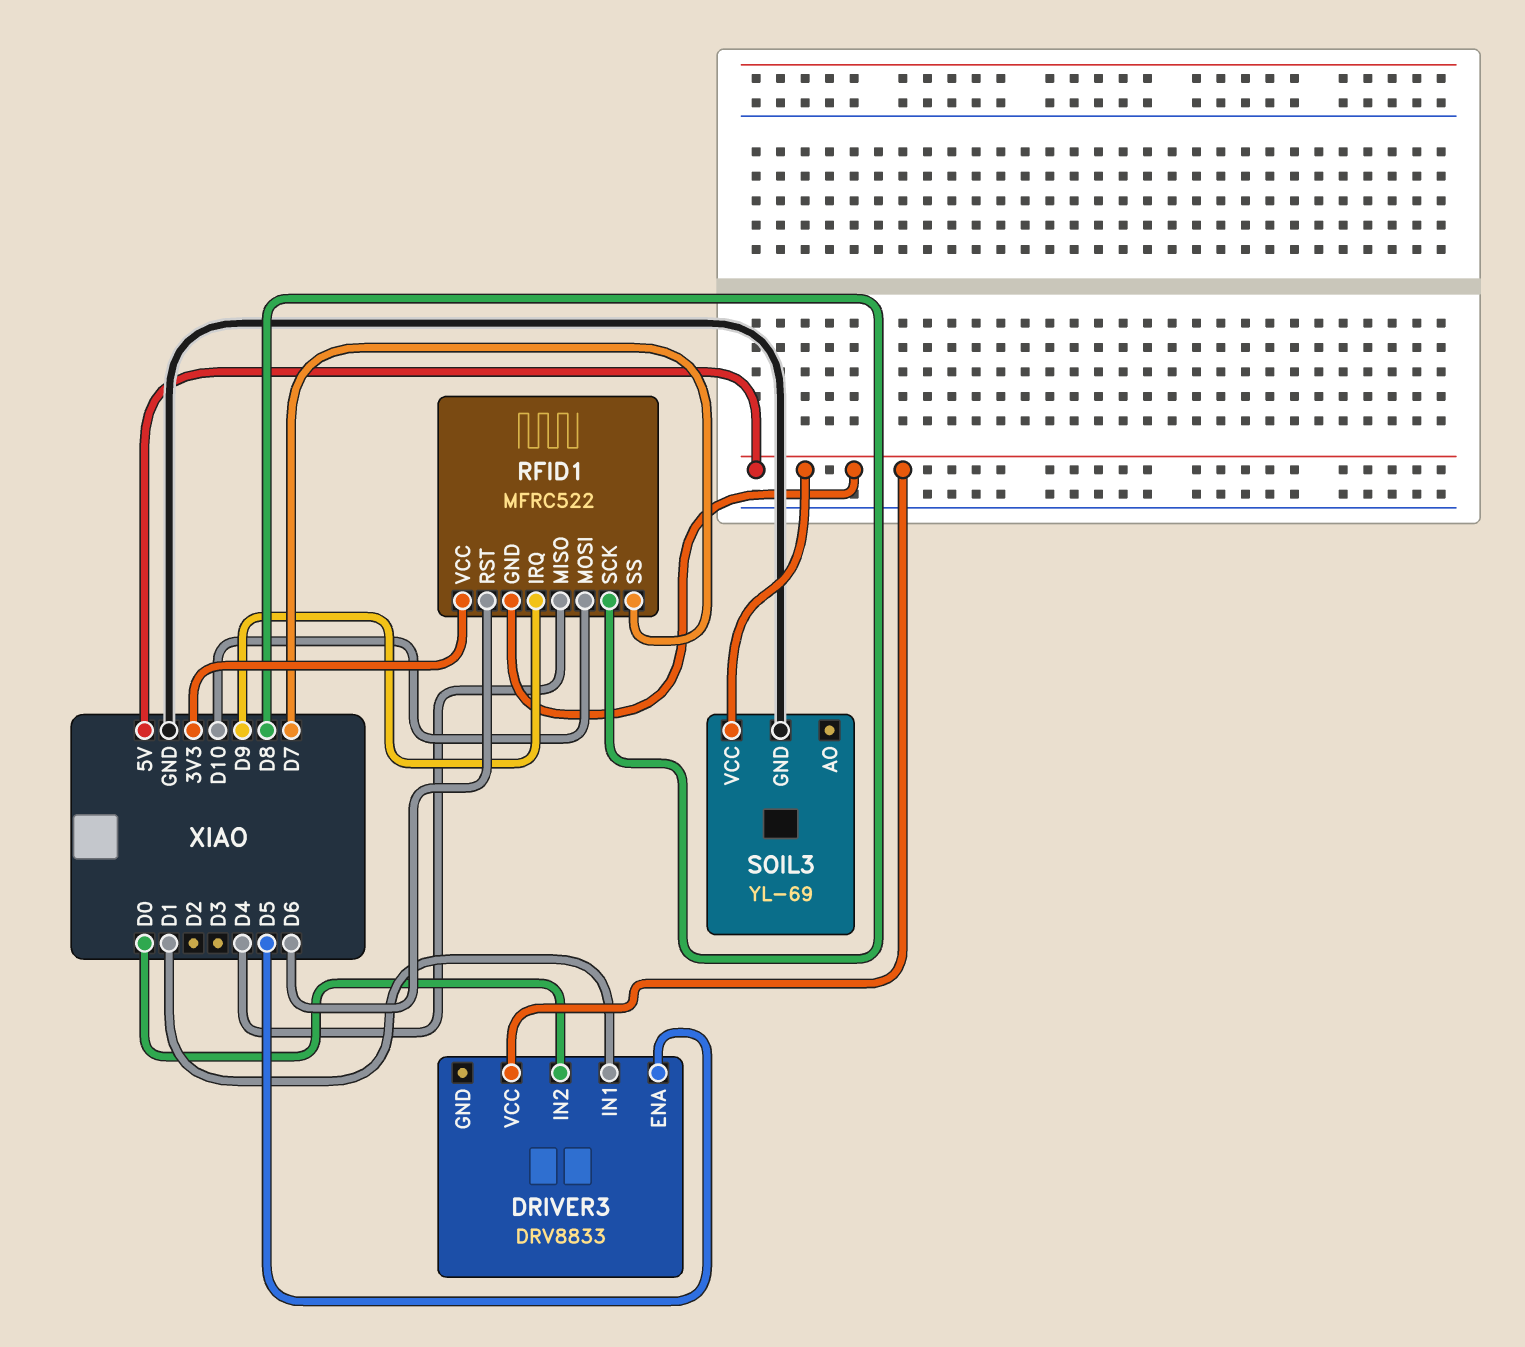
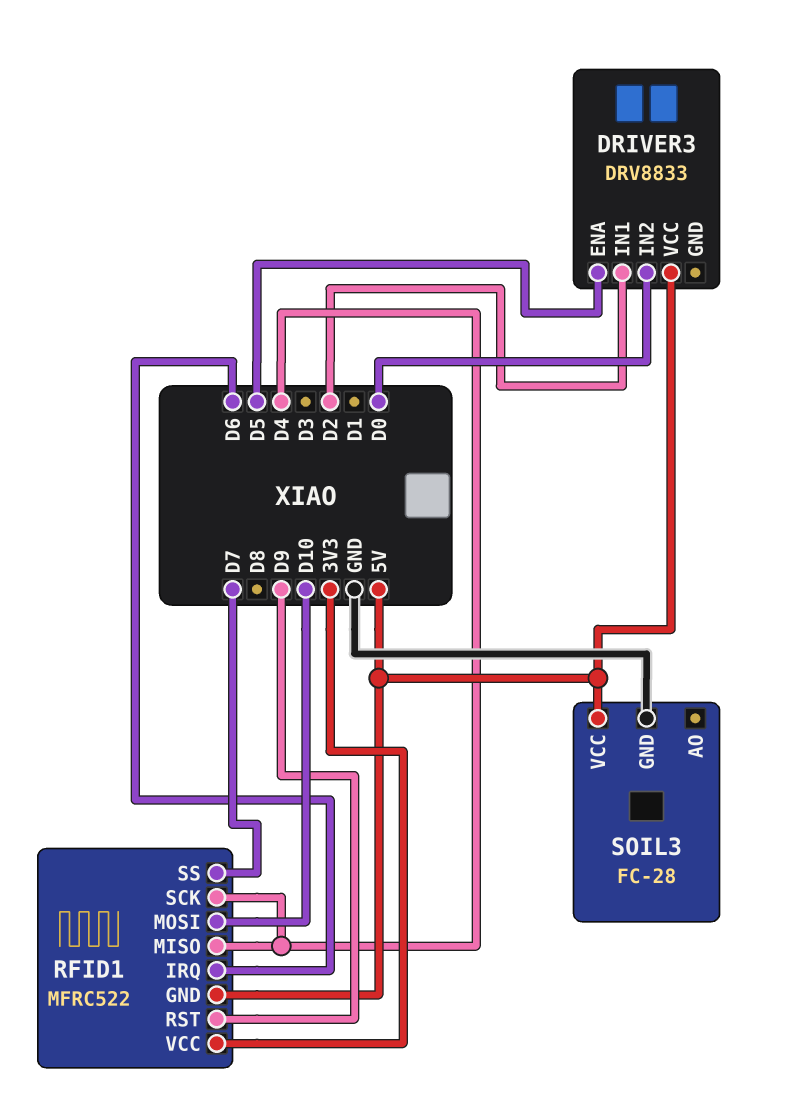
DRIVER3 pin IN1: D1 -> D2
RFID1 pin IRQ: D9 -> D6
RFID1 pin RST: D6 -> D9
RFID1 pin SCK: D8 -> D4
SOIL3: YL-69 -> FC-28

